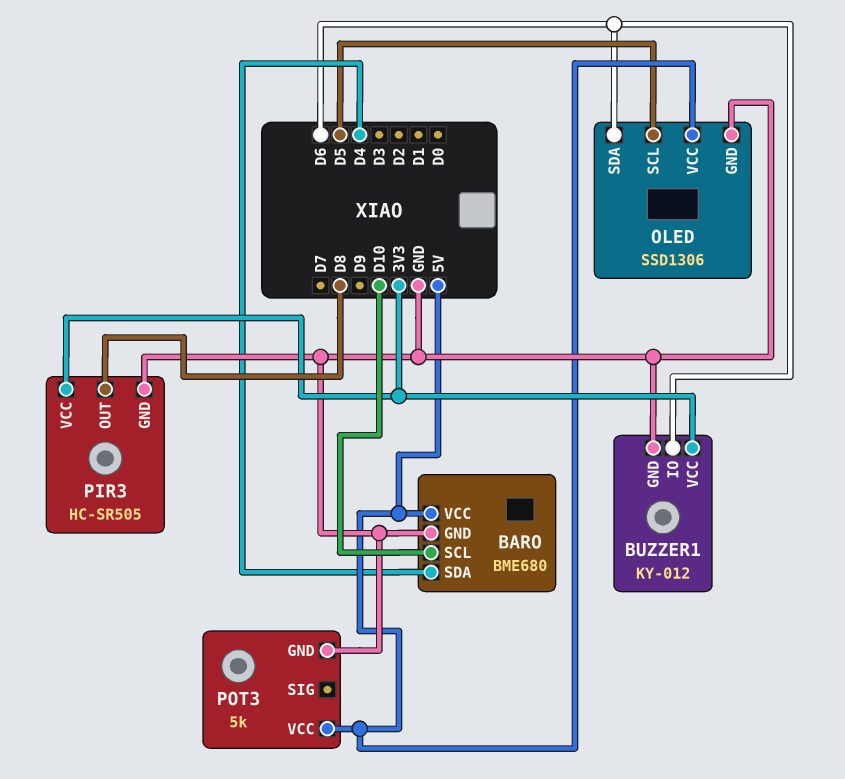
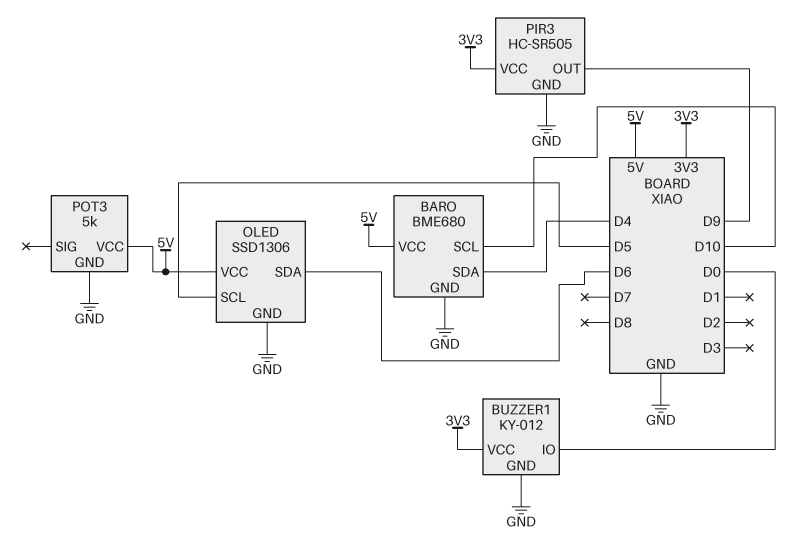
BUZZER1 pin IO: D6 -> D0
PIR3 pin OUT: D8 -> D9

